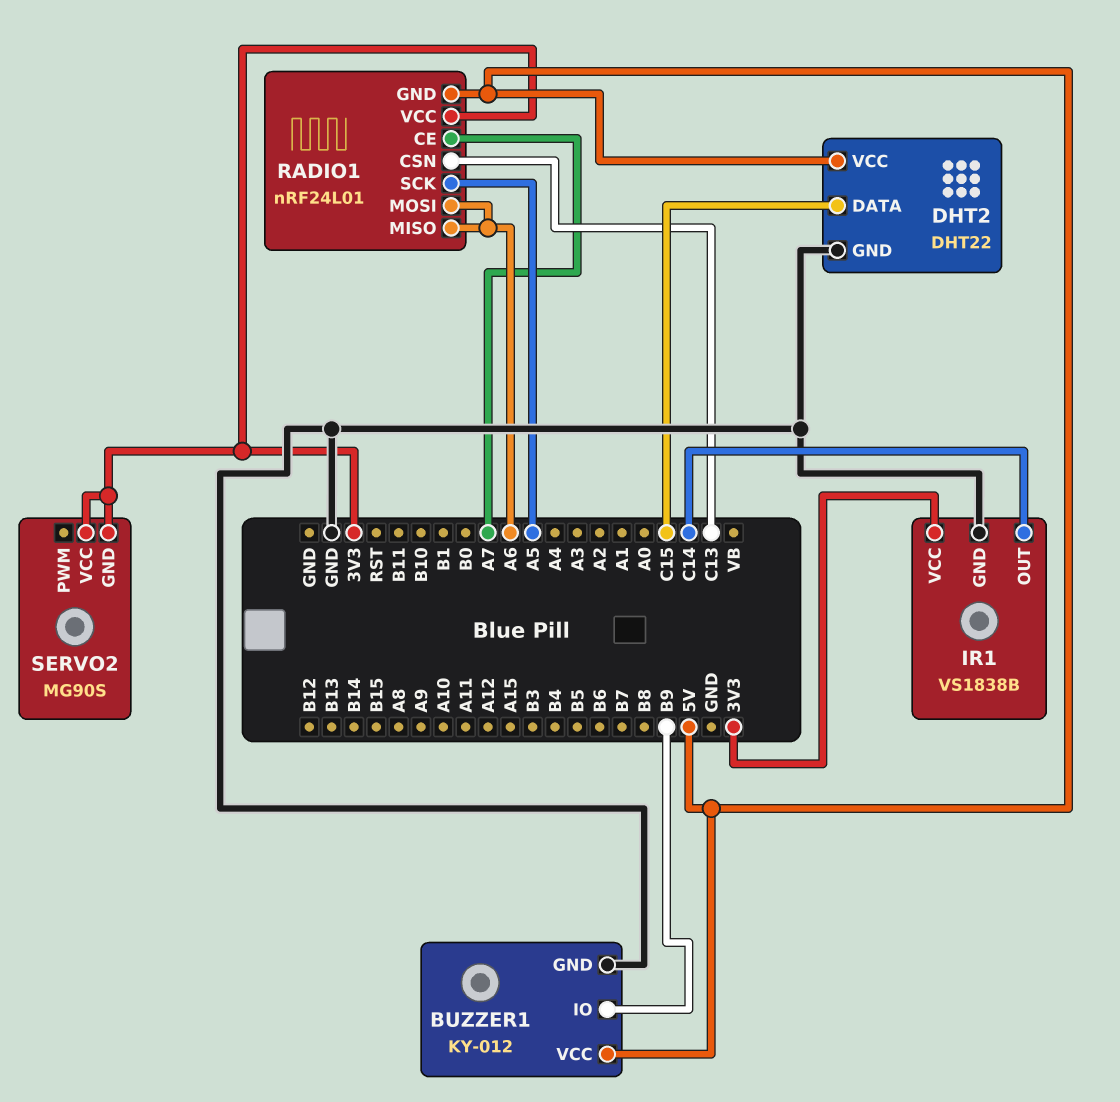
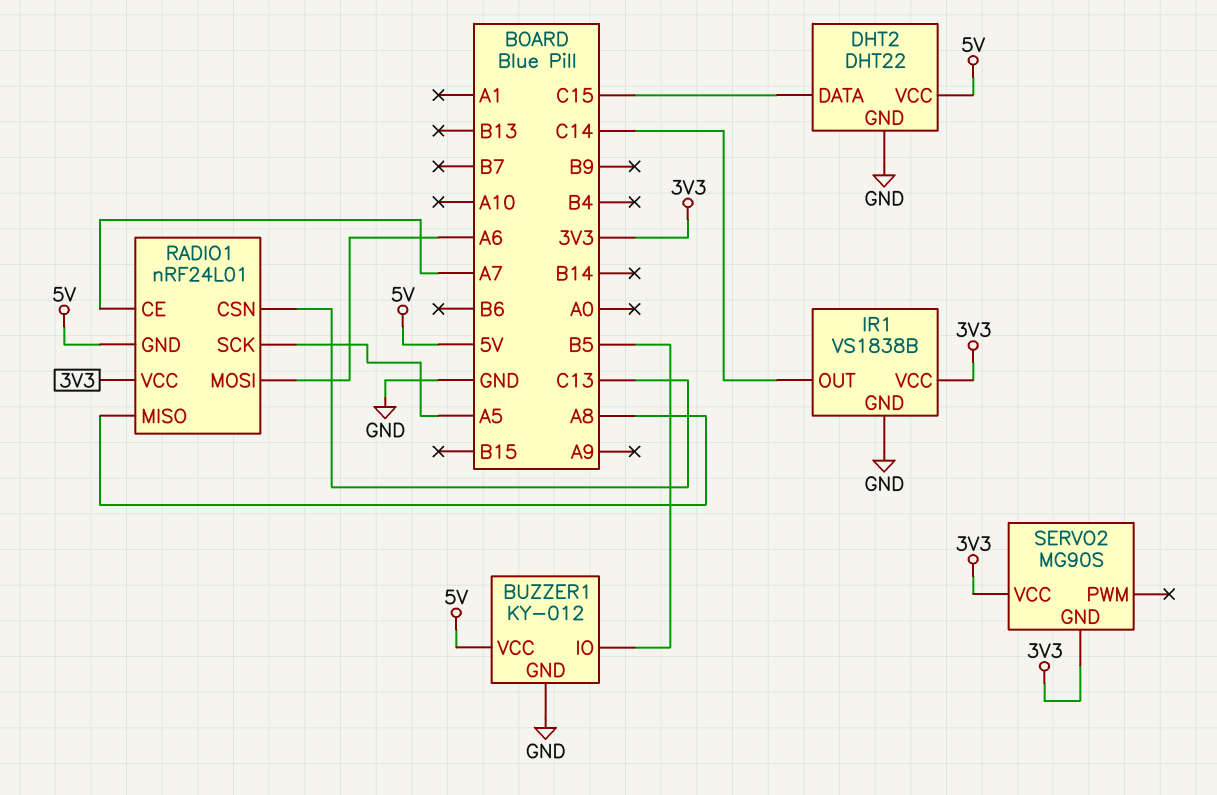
BUZZER1 pin IO: B9 -> B5
RADIO1 pin MISO: A6 -> A8

